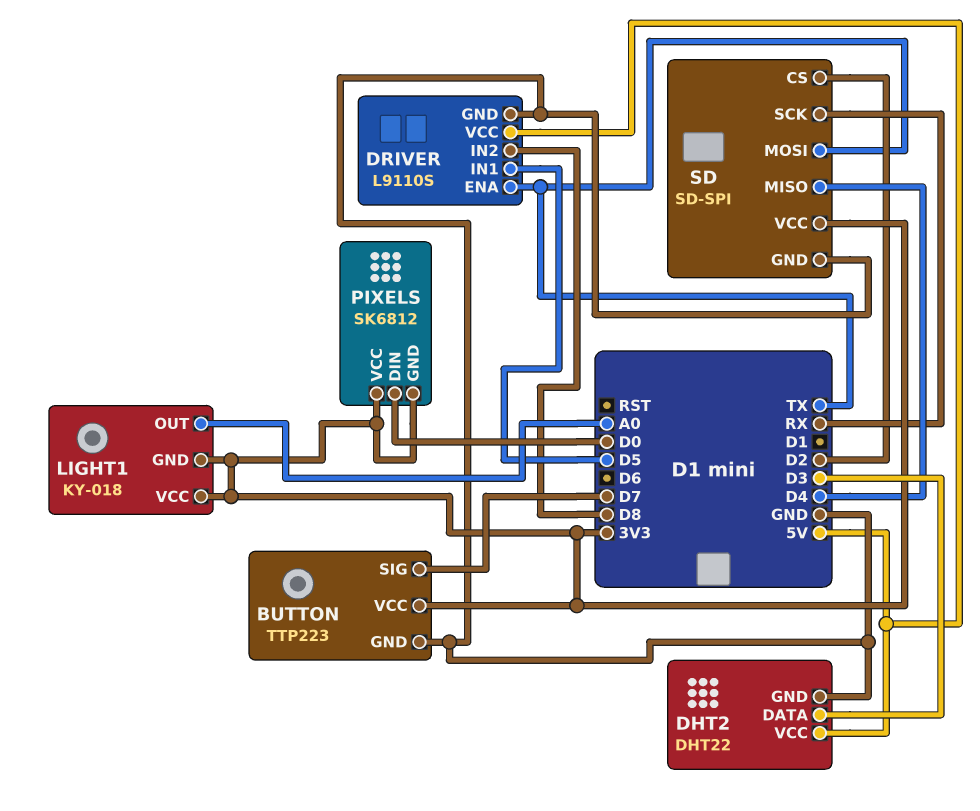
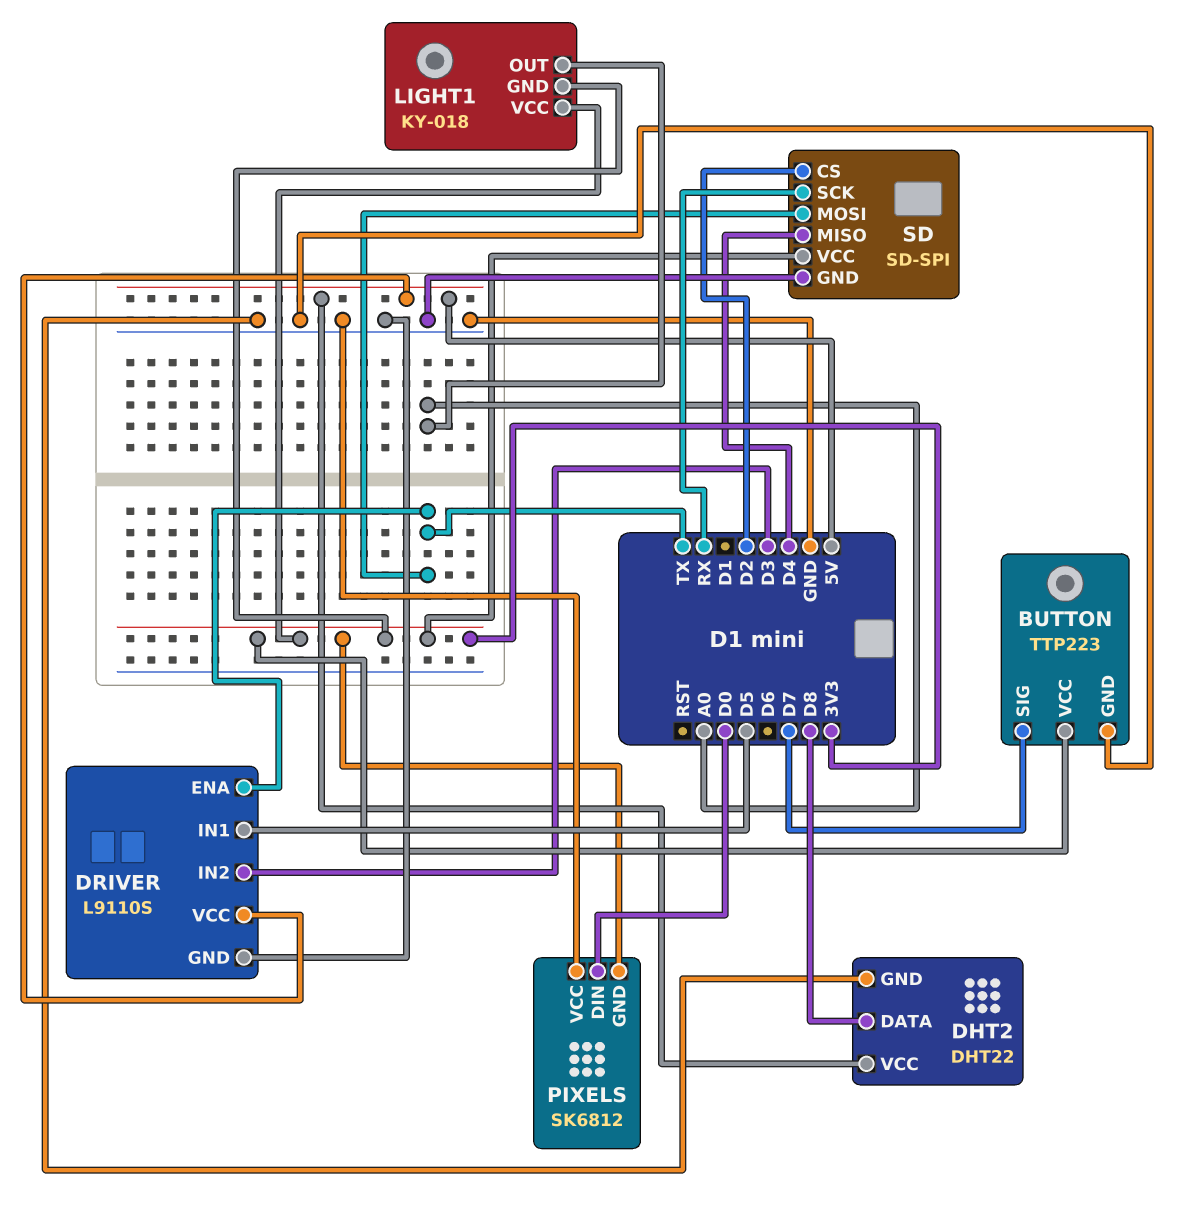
DHT2 pin DATA: D3 -> D8
DRIVER pin IN2: D8 -> D3
PIXELS pin VCC: 3V3 -> GND

